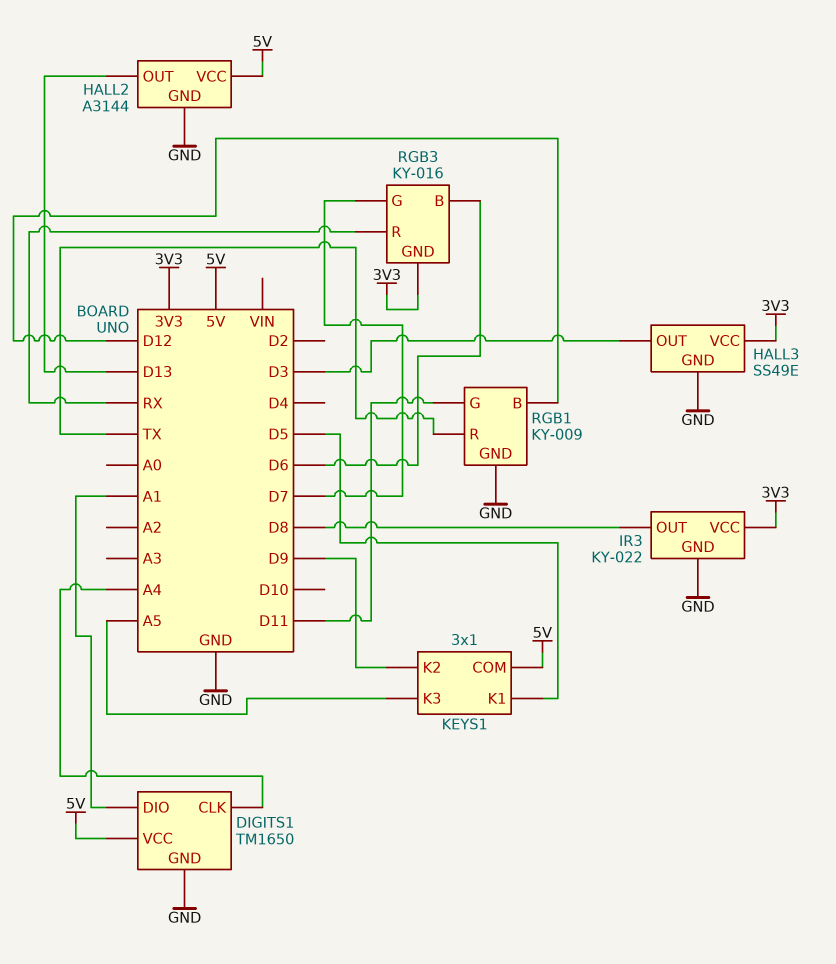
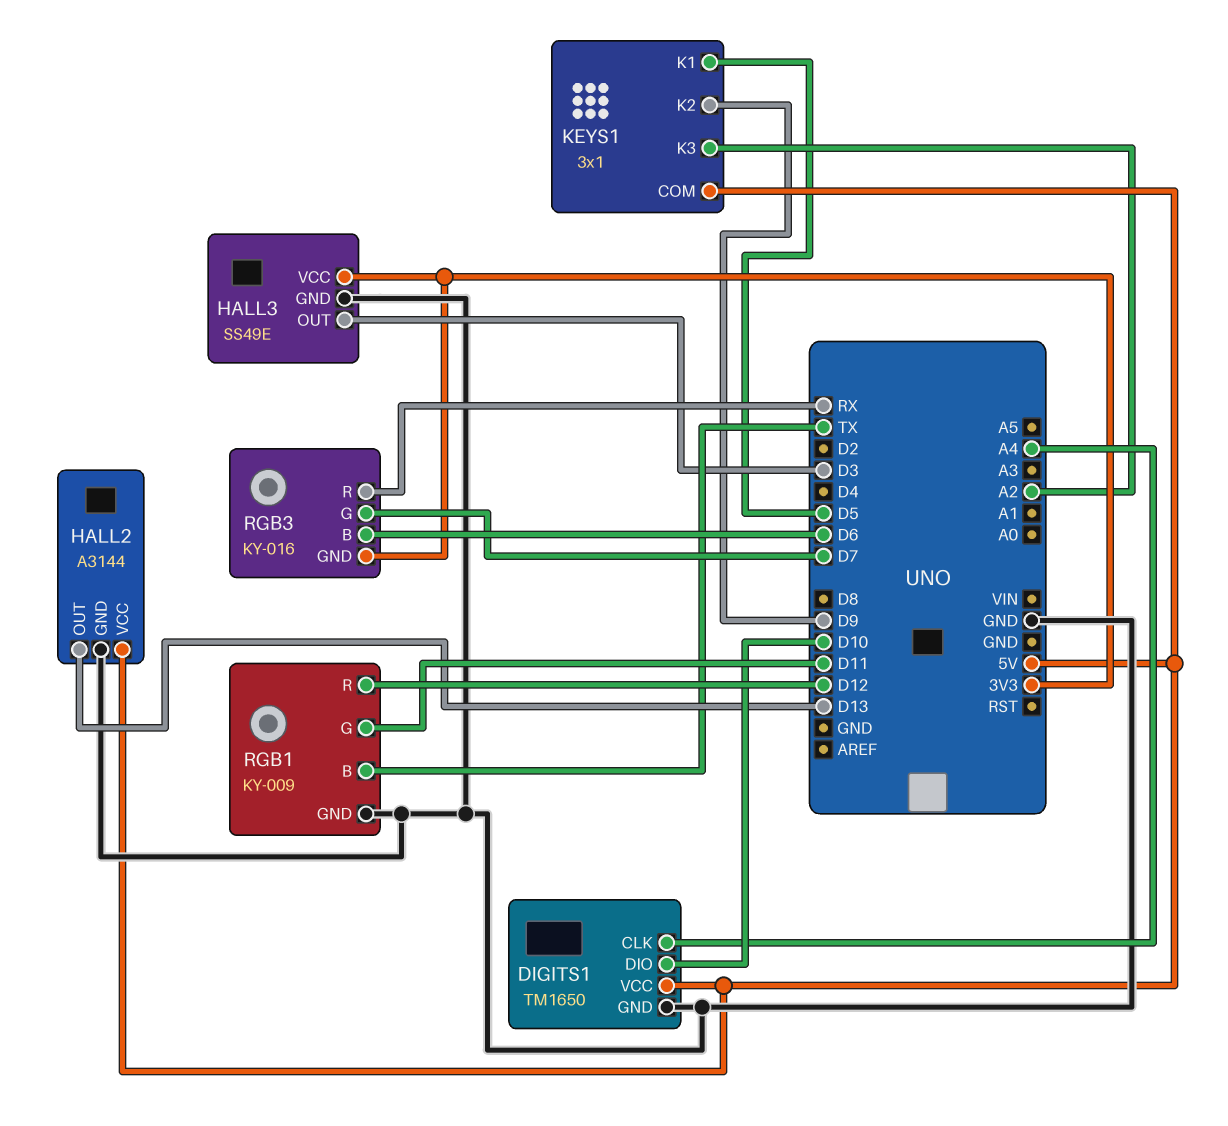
DIGITS1 pin DIO: A1 -> D10
IR3: KY-022 -> none
IR3 pin GND: GND -> none
IR3 pin OUT: D8 -> none
IR3 pin VCC: 3V3 -> none
KEYS1 pin K3: A5 -> A2
RGB1 pin B: D12 -> TX
RGB1 pin R: TX -> D12

